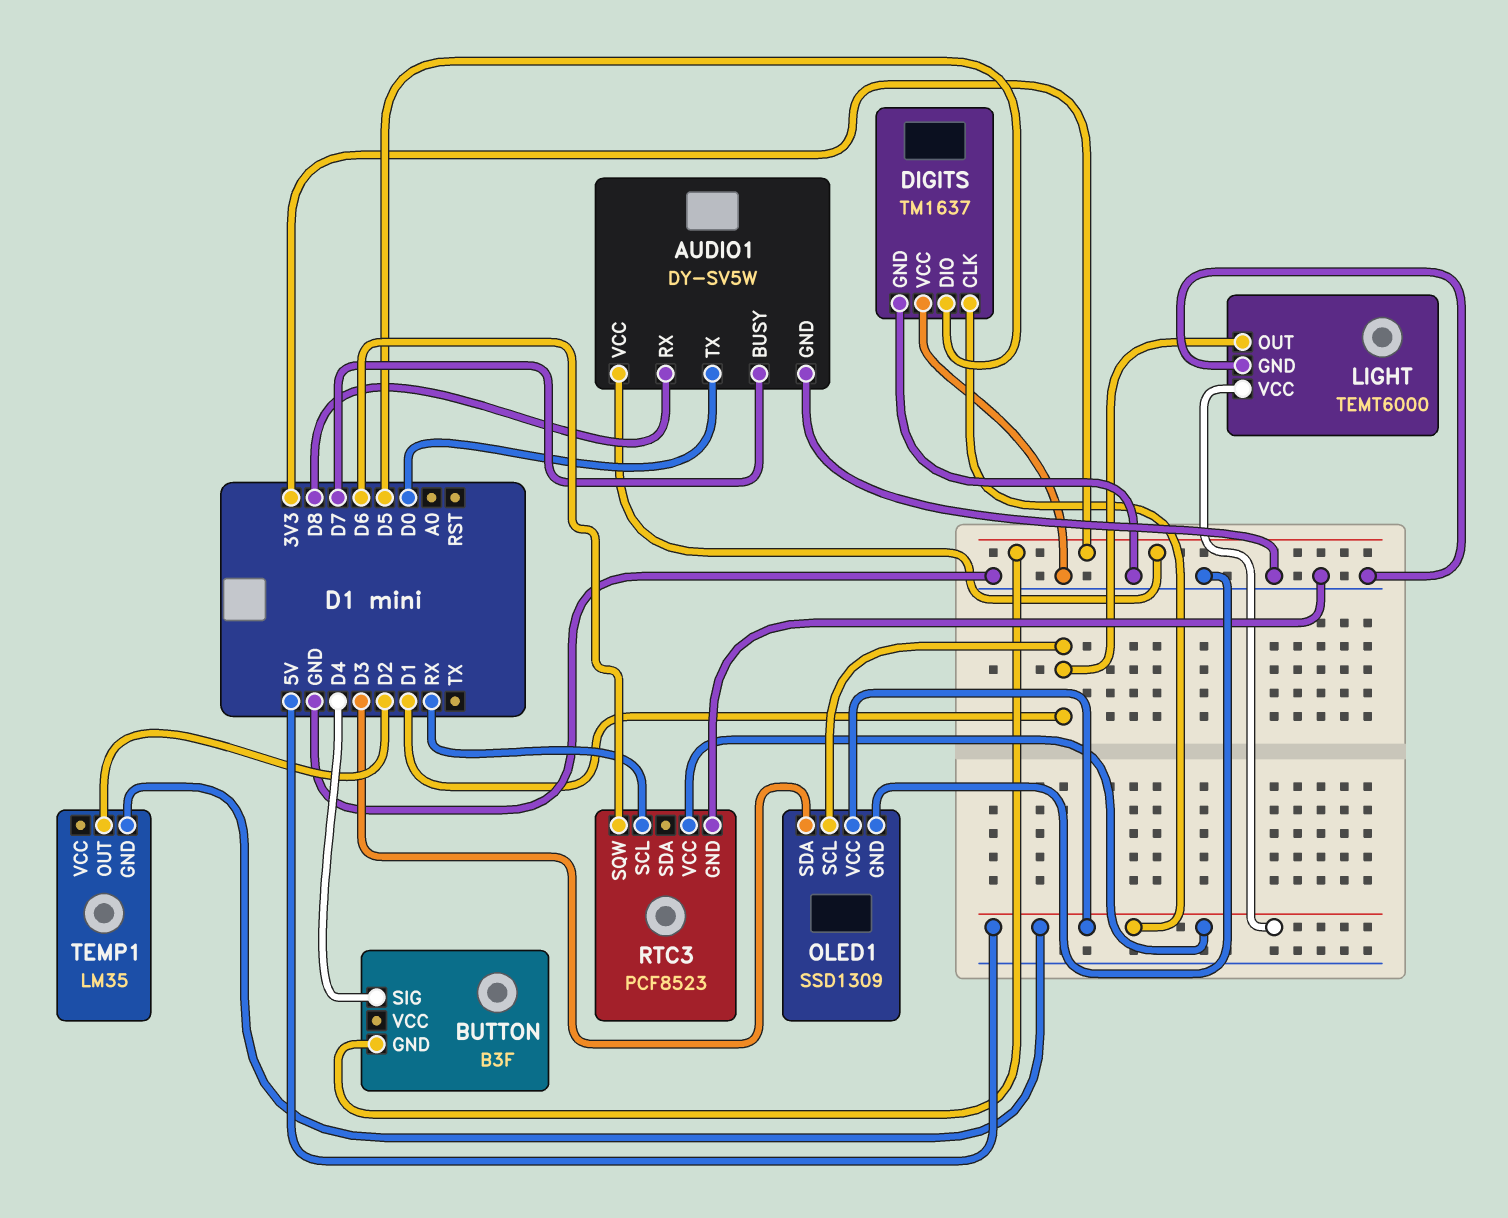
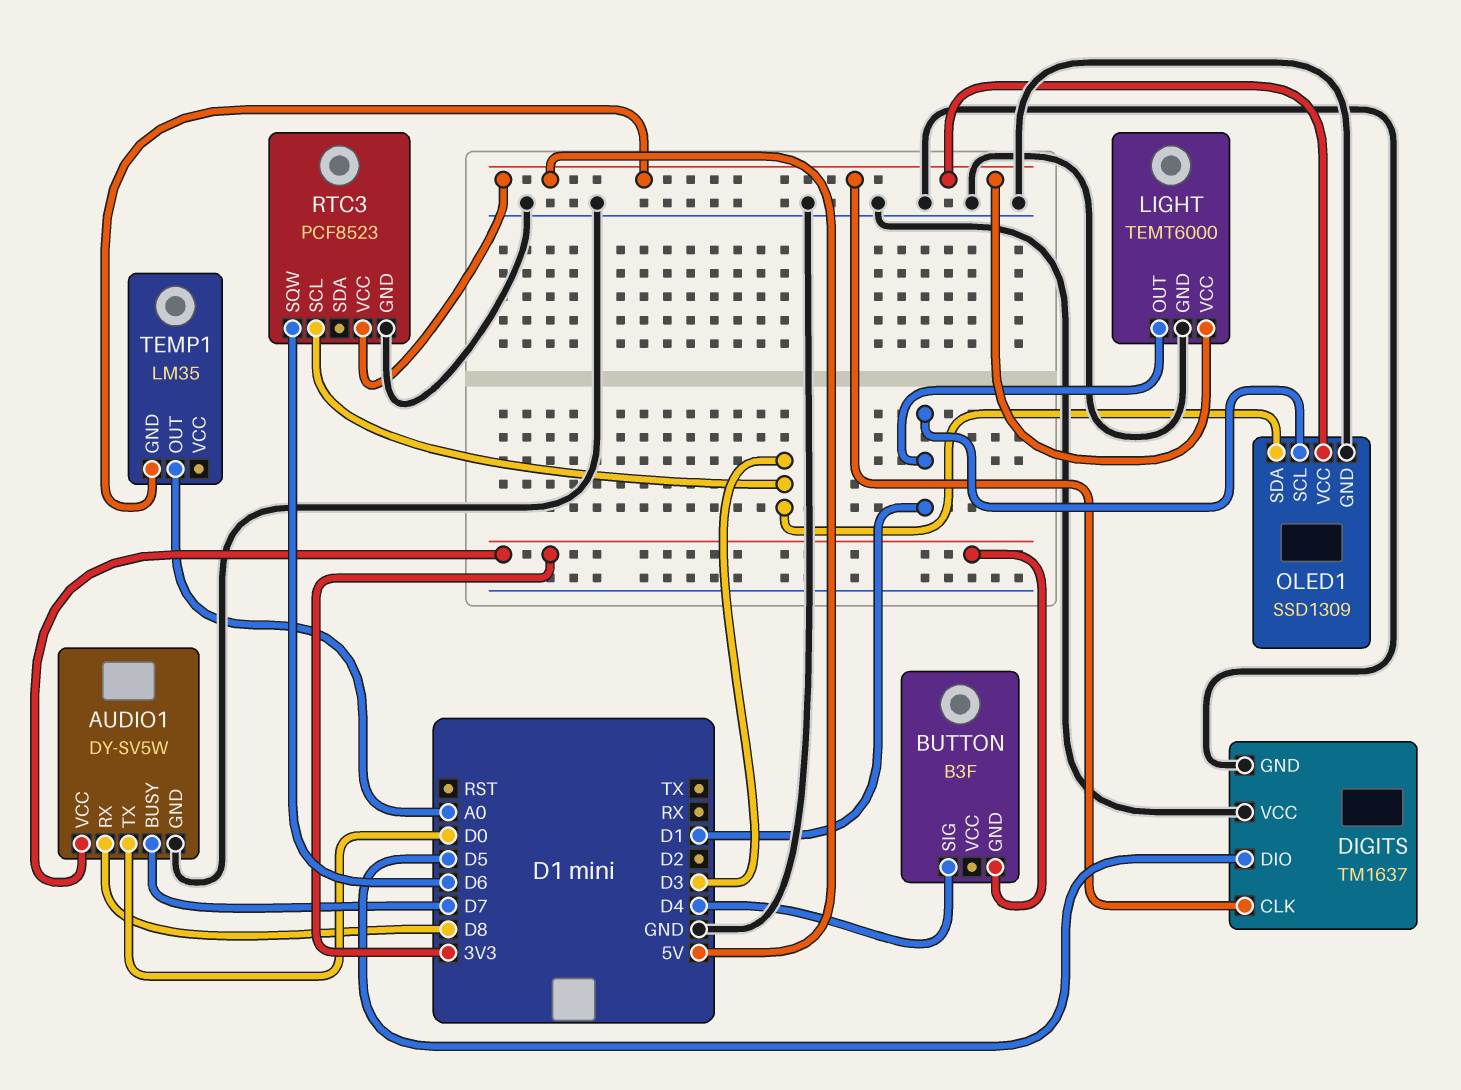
RTC3 pin SCL: RX -> D3
TEMP1 pin OUT: D2 -> A0

